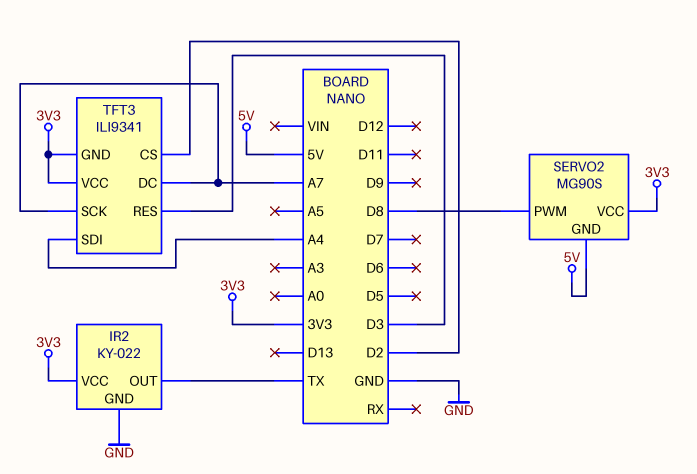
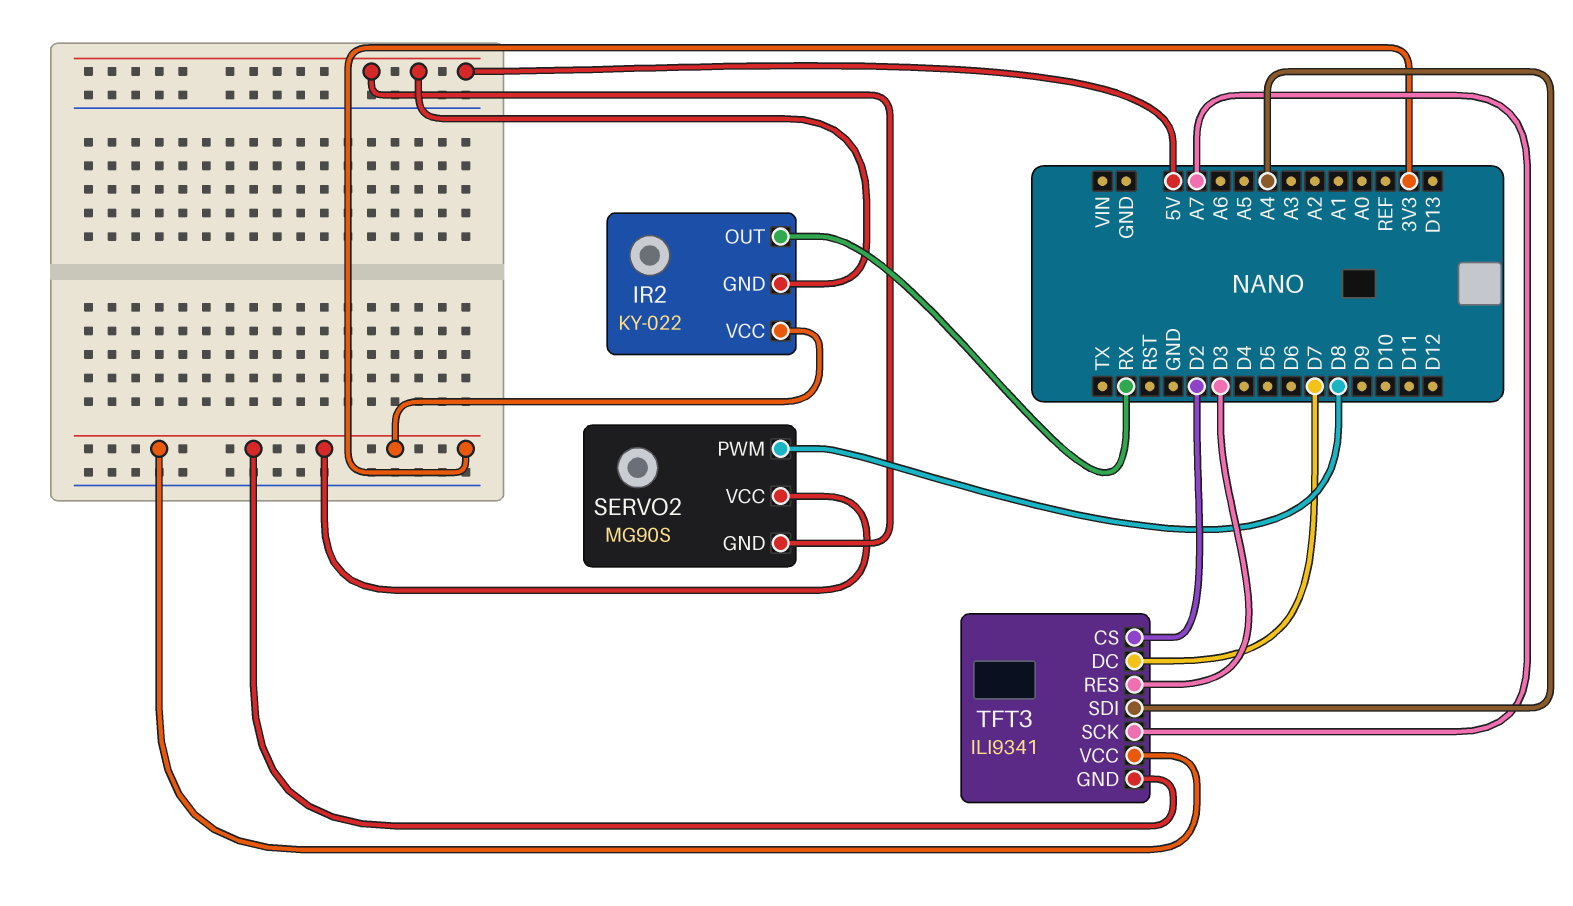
IR2 pin GND: GND -> 5V
IR2 pin OUT: TX -> RX
TFT3 pin DC: A7 -> D7

